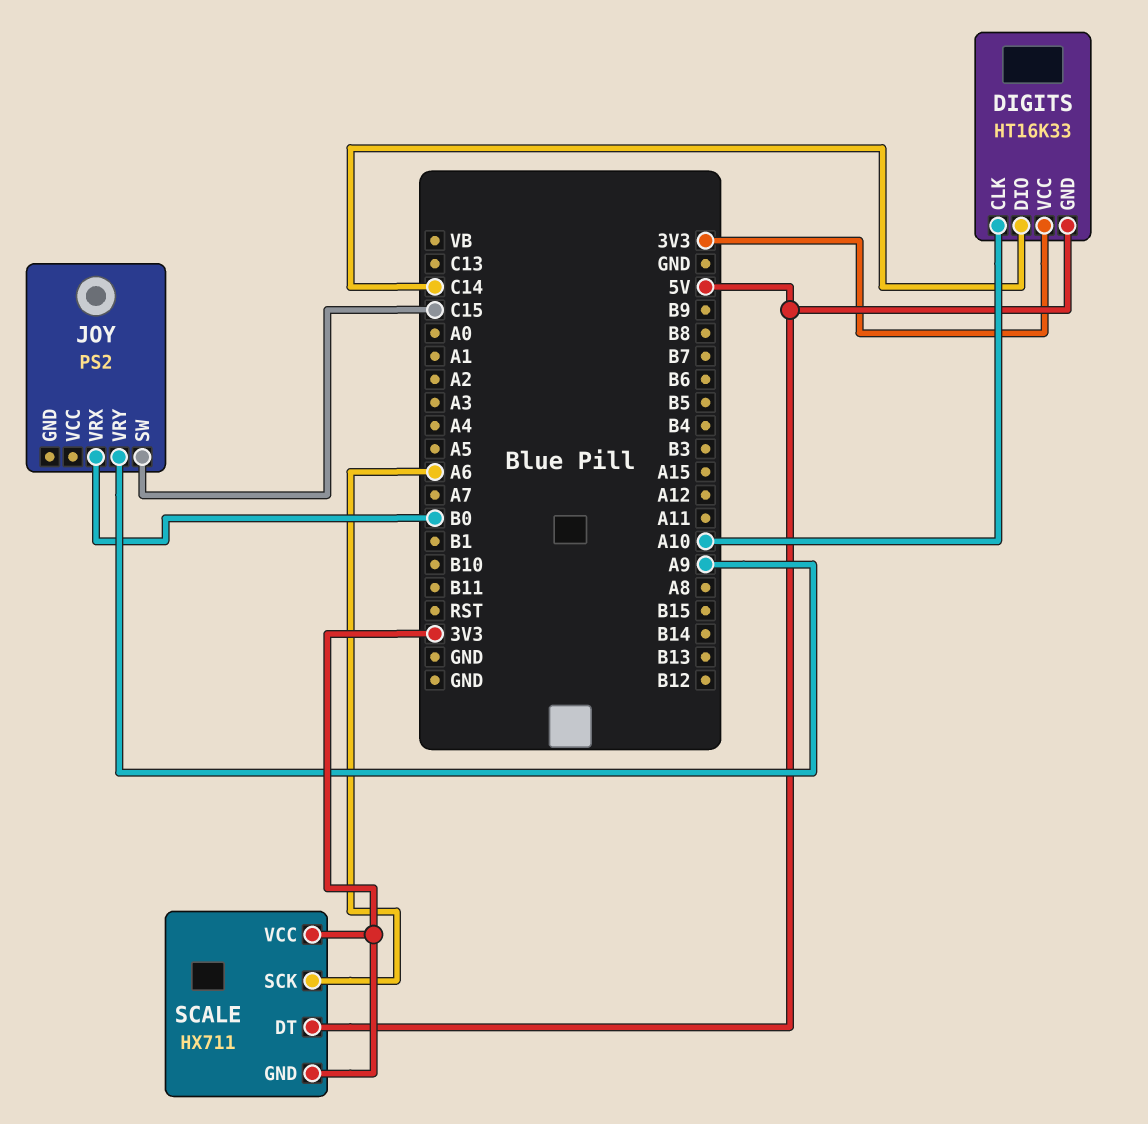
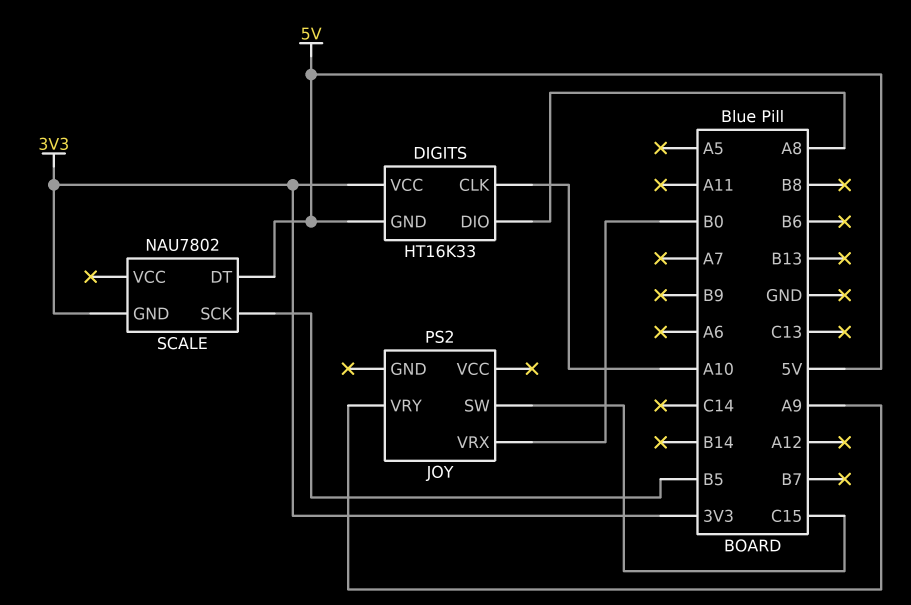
DIGITS pin DIO: C14 -> A8
SCALE: HX711 -> NAU7802
SCALE pin SCK: A6 -> B5
SCALE pin VCC: 3V3 -> none

